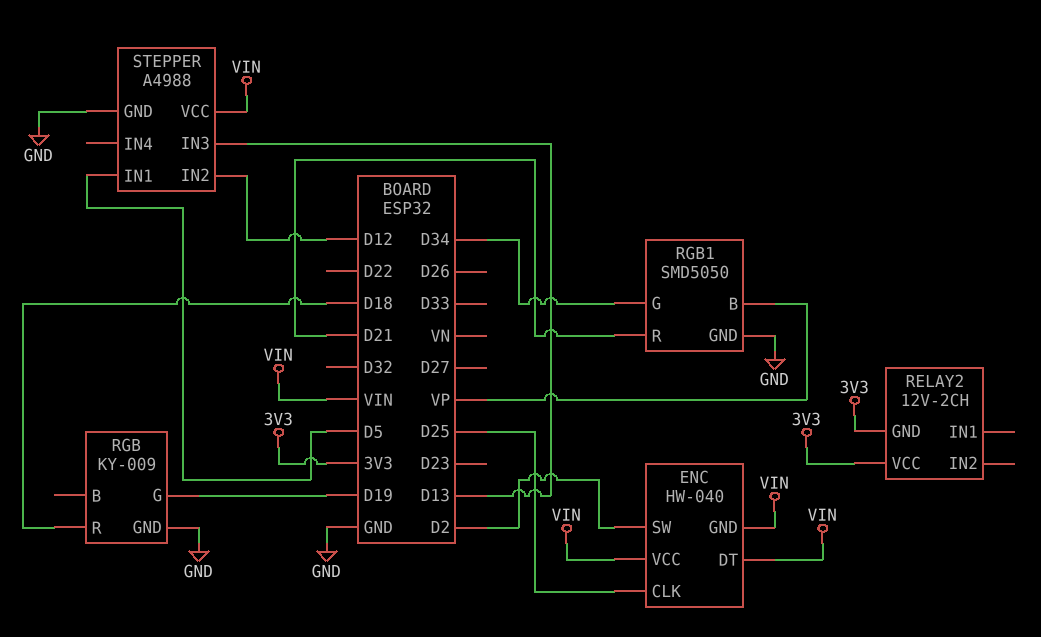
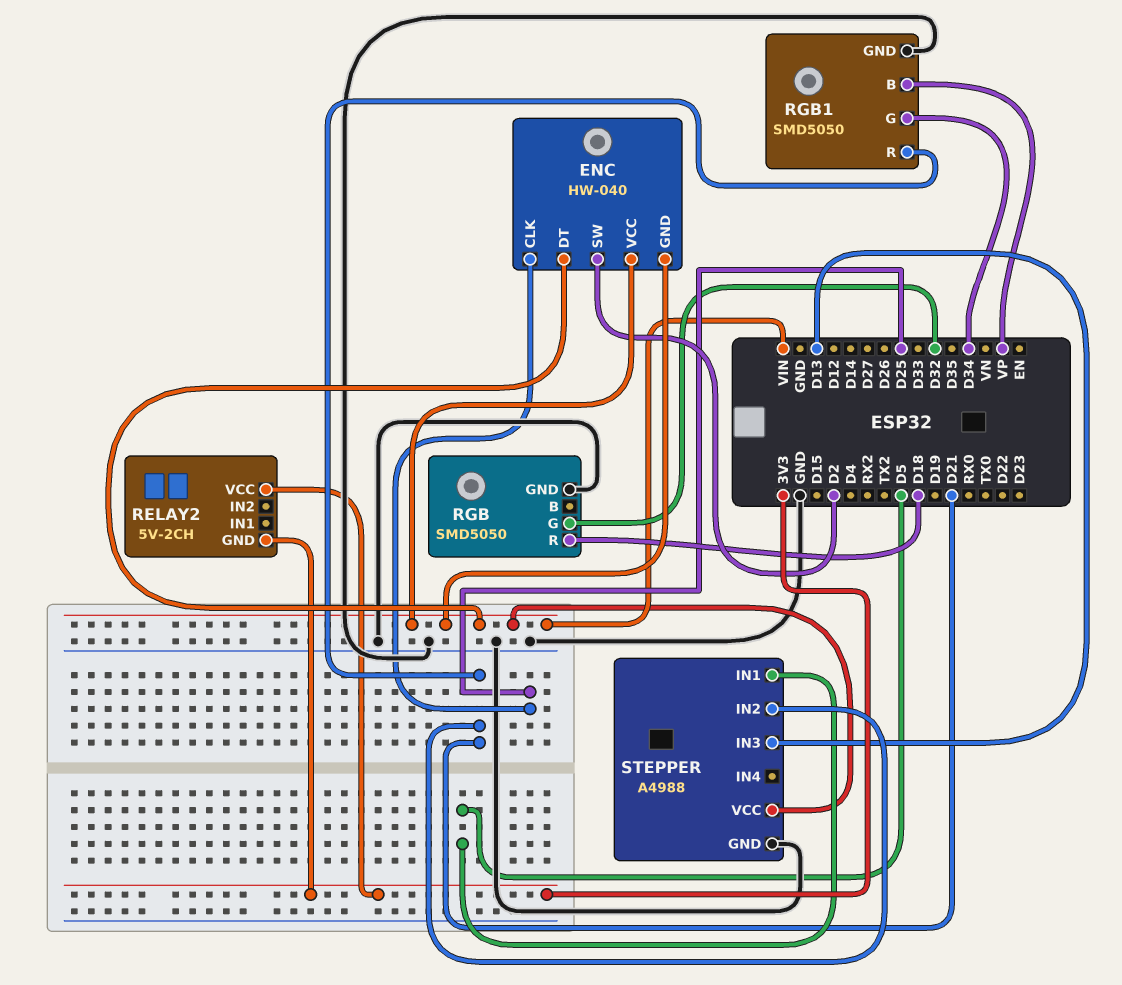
RELAY2: 12V-2CH -> 5V-2CH
RGB: KY-009 -> SMD5050
RGB pin G: D19 -> D32
STEPPER pin IN2: D12 -> D21

